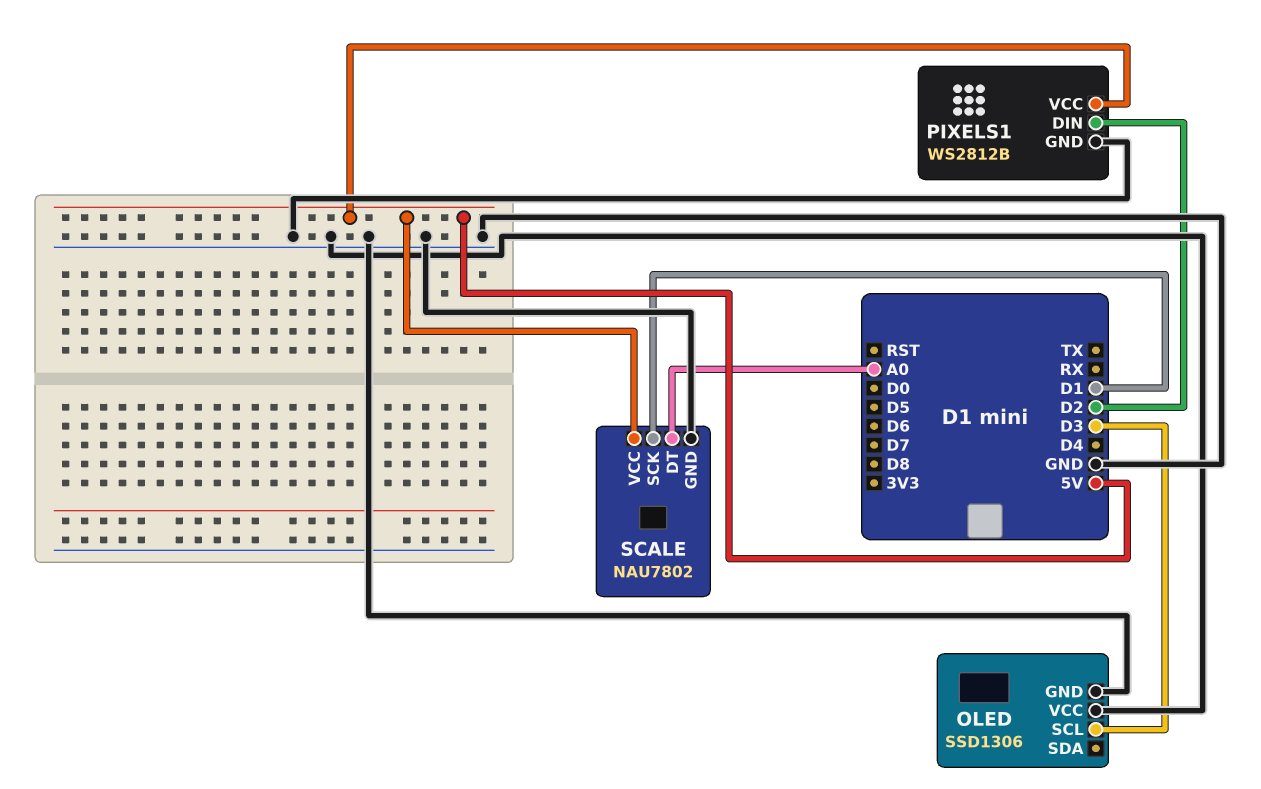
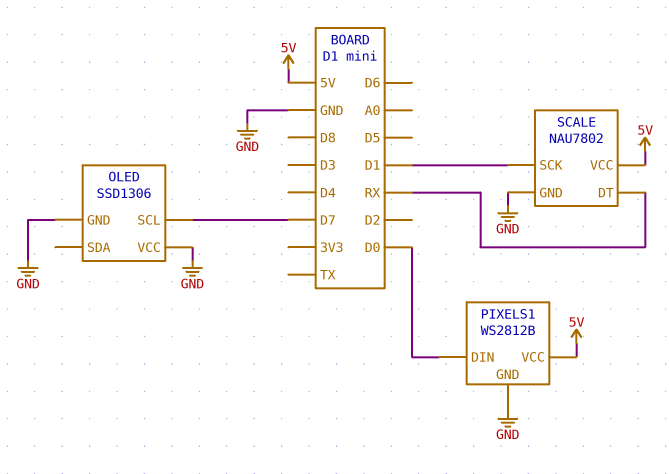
OLED pin SCL: D3 -> D7
PIXELS1 pin DIN: D2 -> D0
SCALE pin DT: A0 -> RX

